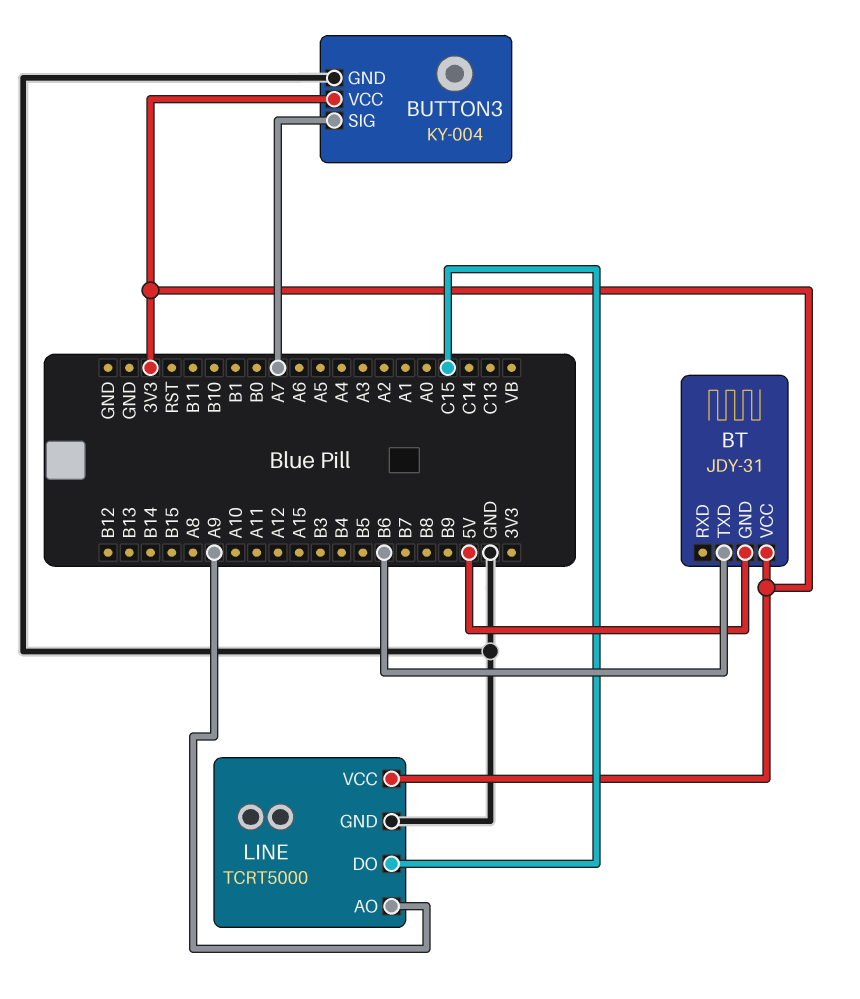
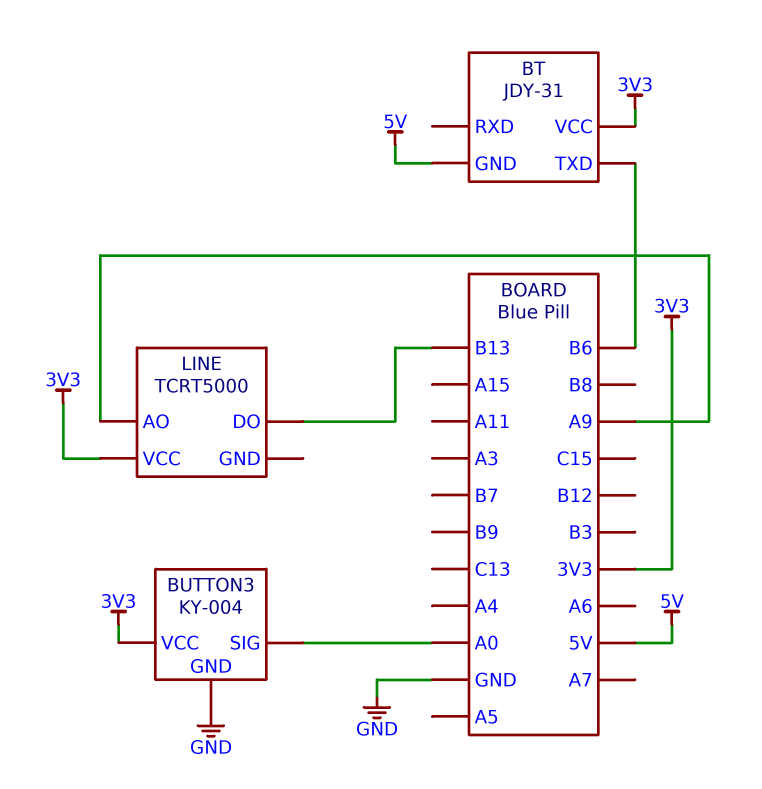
BUTTON3 pin SIG: A7 -> A0
LINE pin DO: C15 -> B13
LINE pin GND: GND -> none

